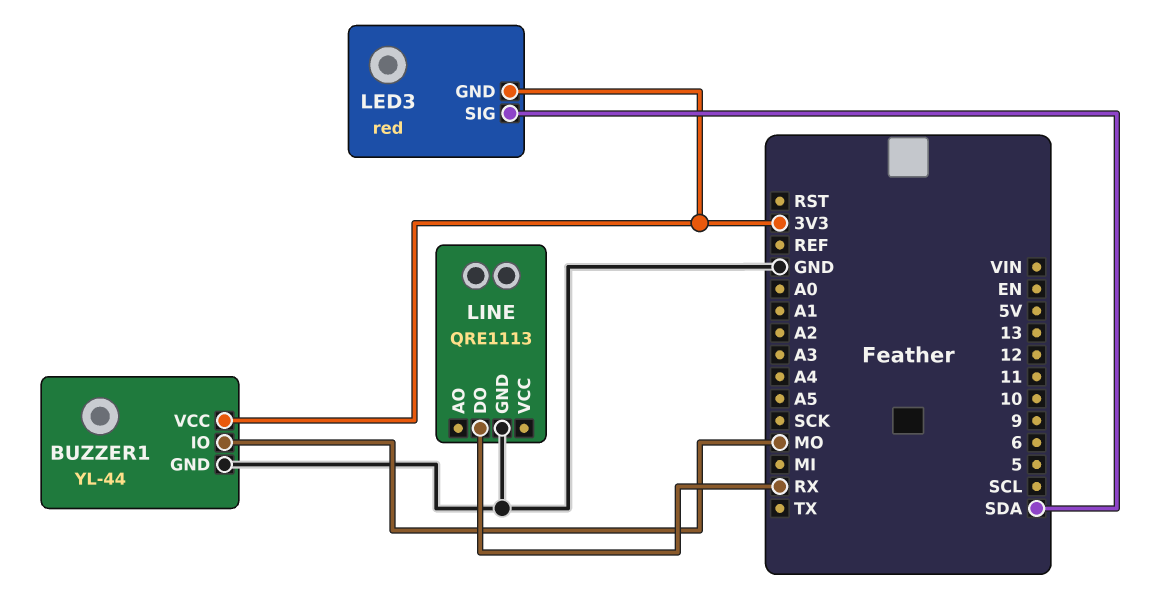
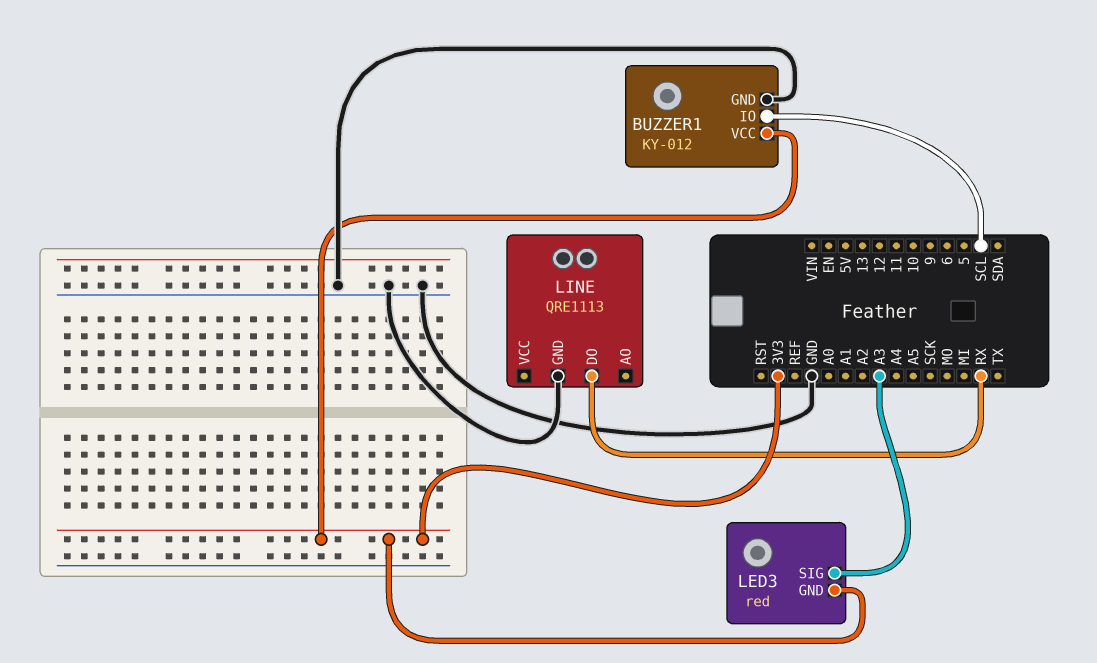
BUZZER1: YL-44 -> KY-012
BUZZER1 pin IO: MO -> SCL
LED3 pin SIG: SDA -> A3

